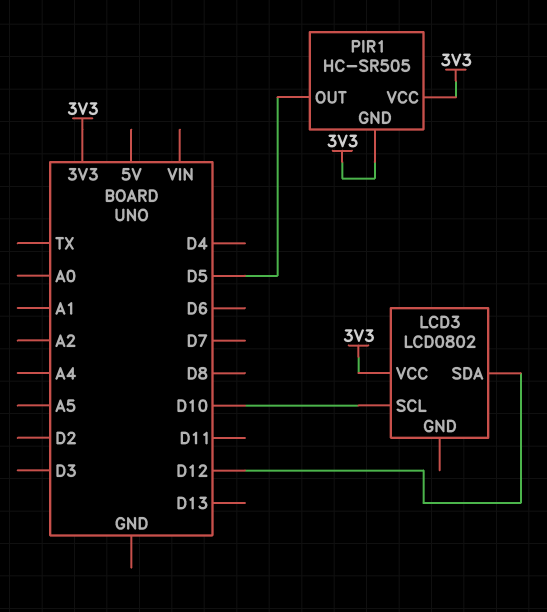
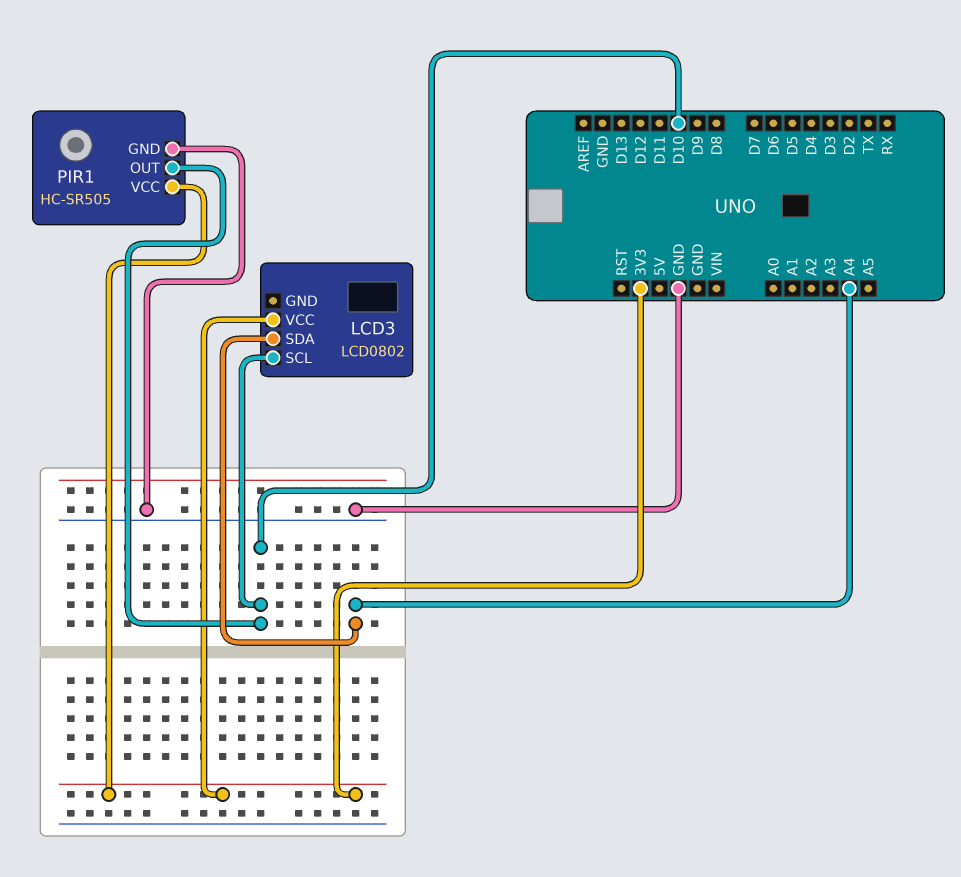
LCD3 pin SDA: D12 -> A4
PIR1 pin GND: 3V3 -> GND
PIR1 pin OUT: D5 -> D10

